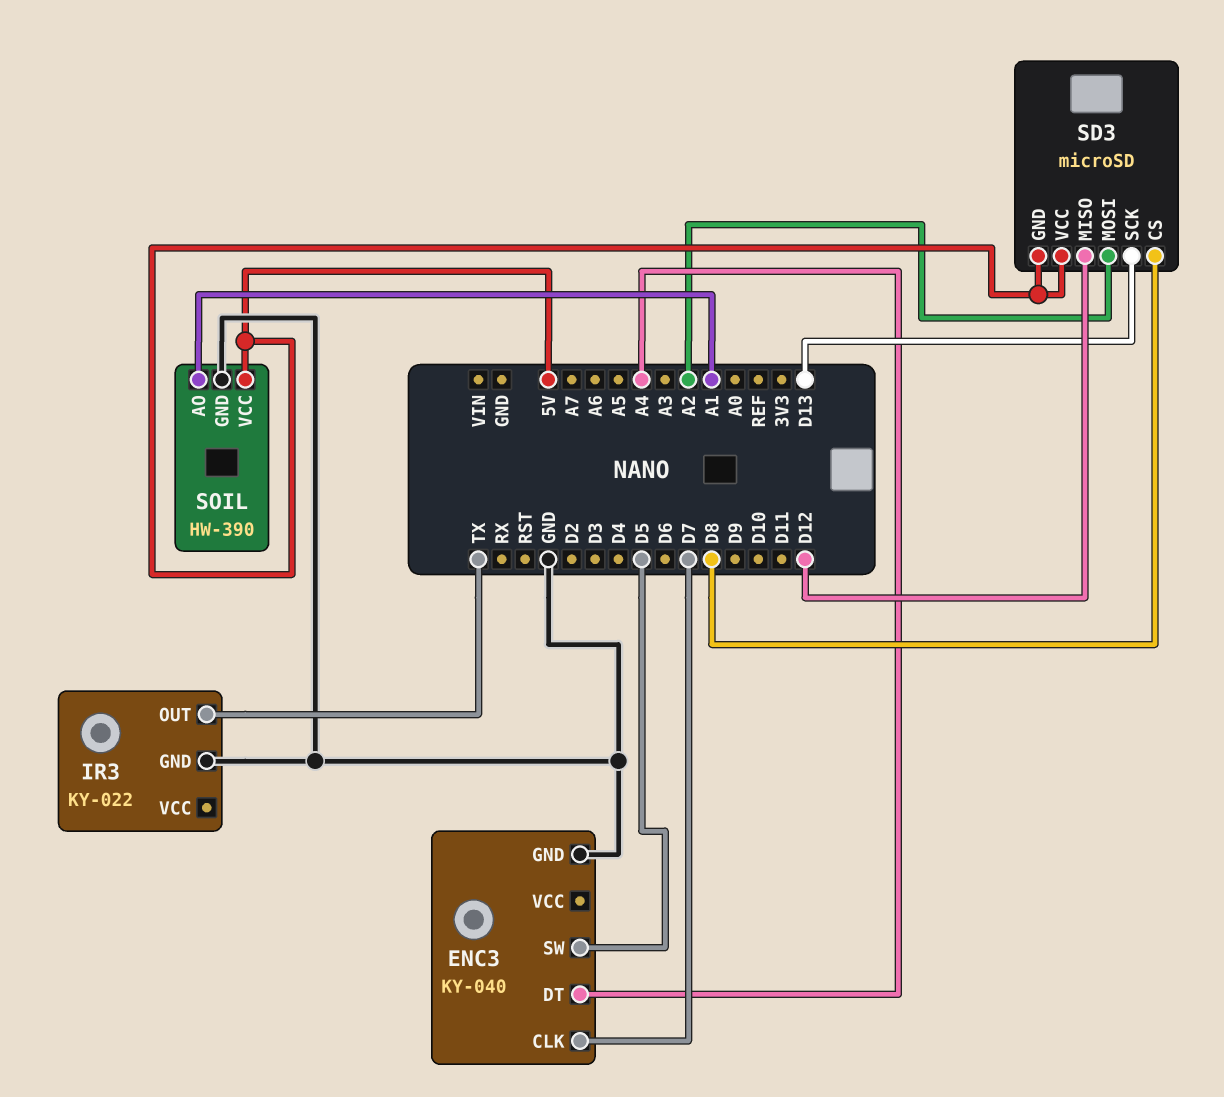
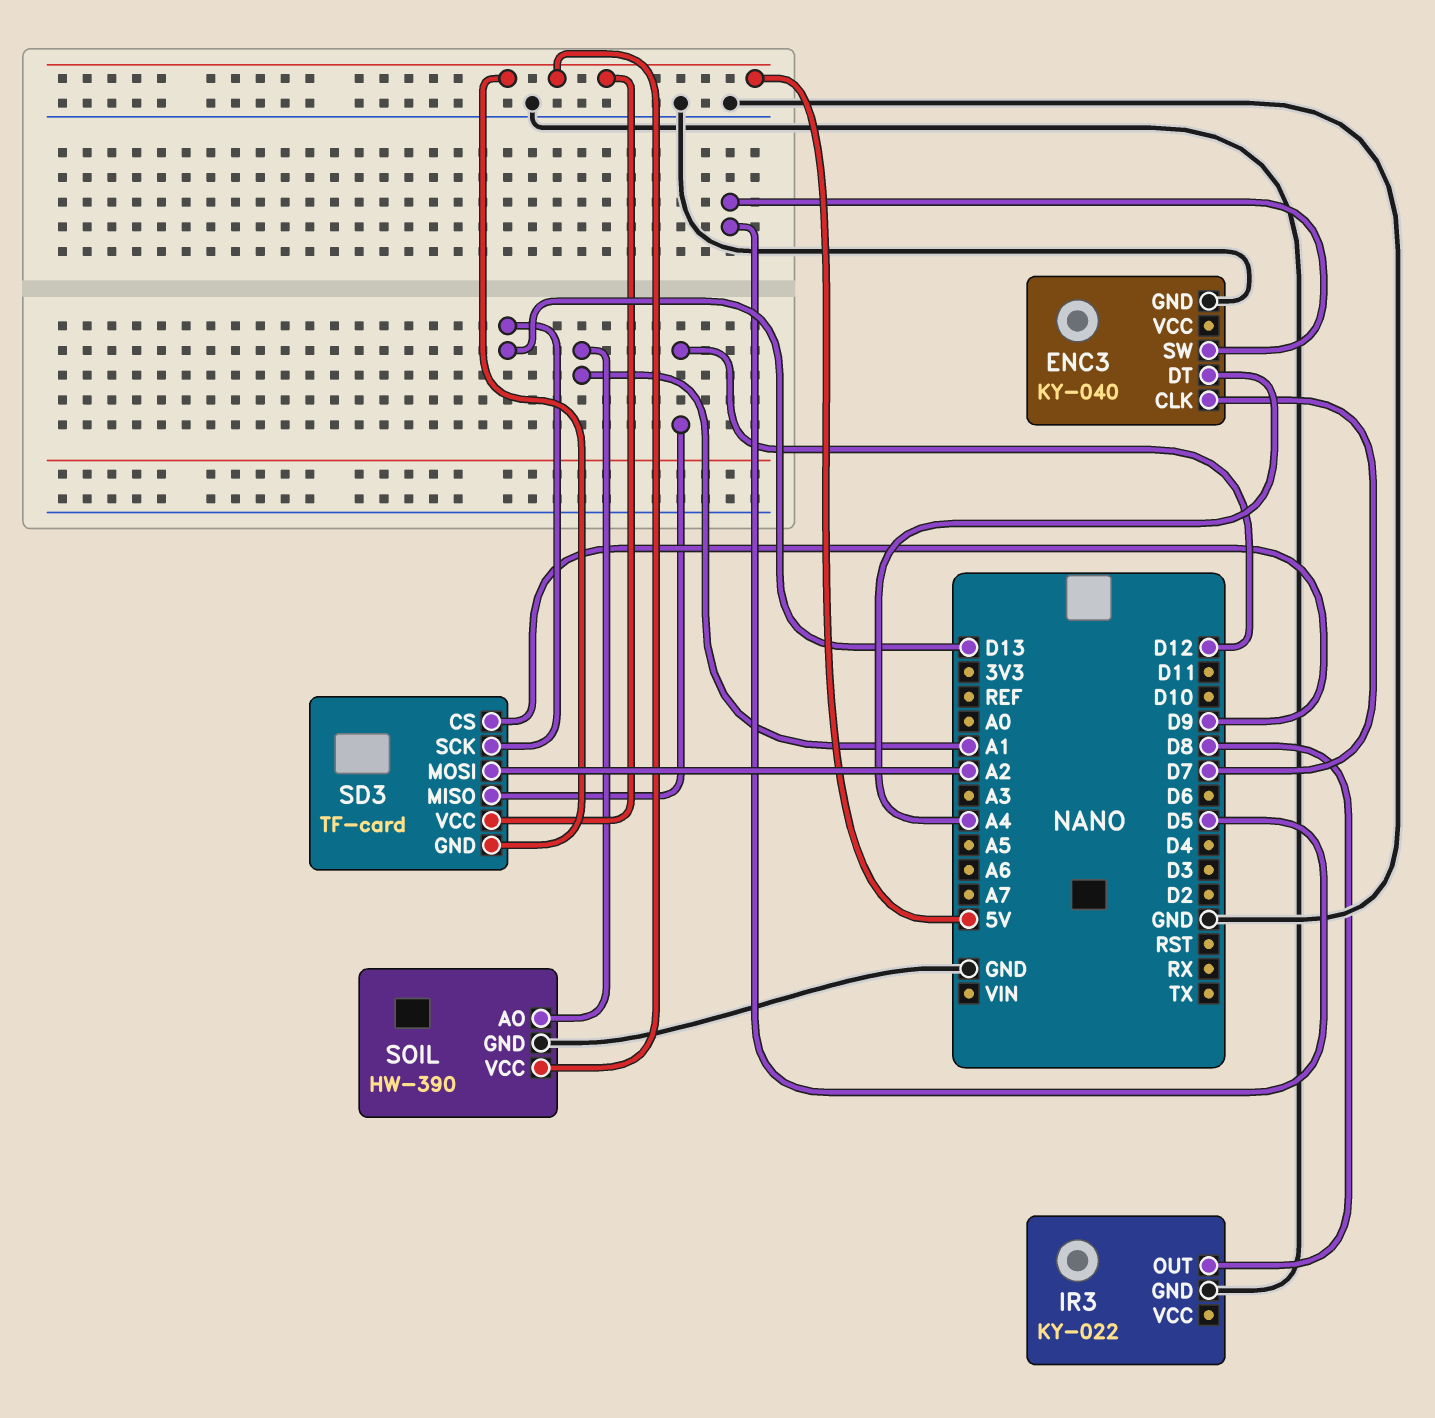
IR3 pin OUT: TX -> D8
SD3: microSD -> TF-card
SD3 pin CS: D8 -> D9

